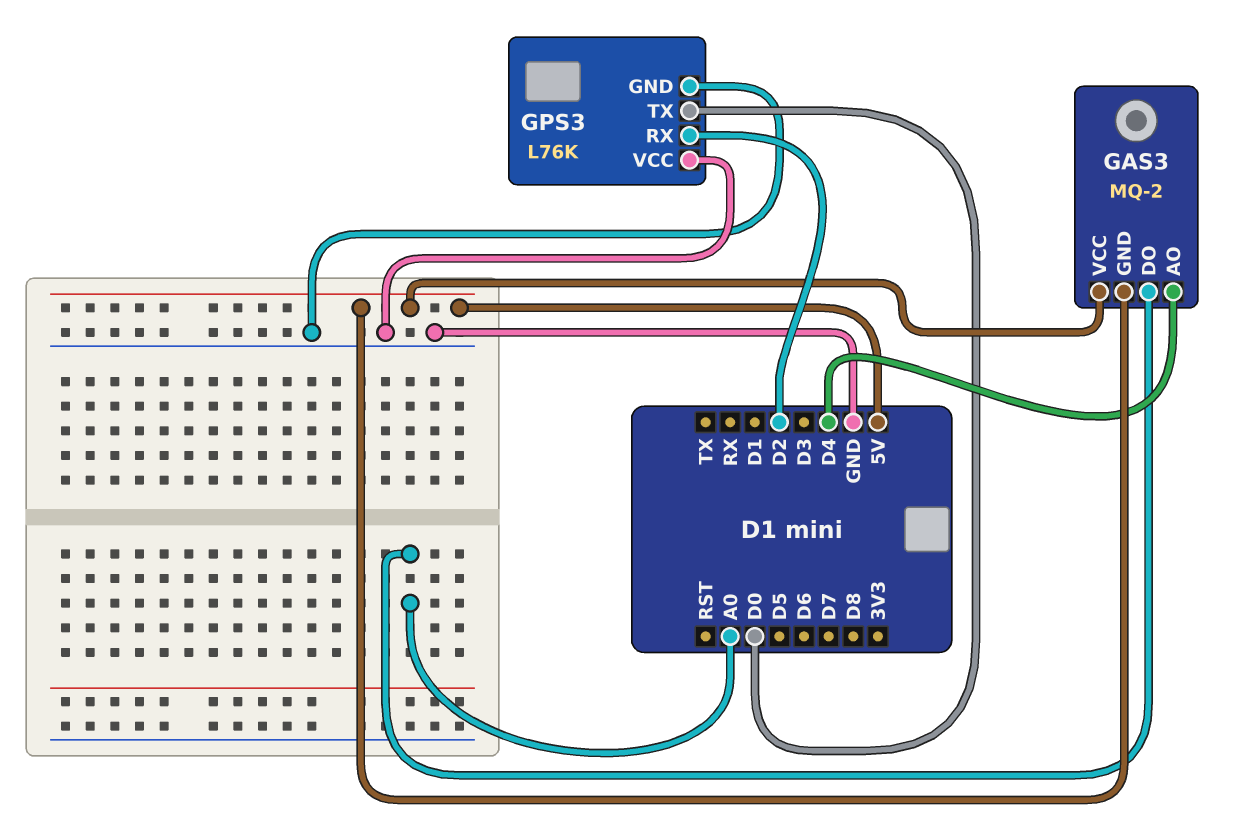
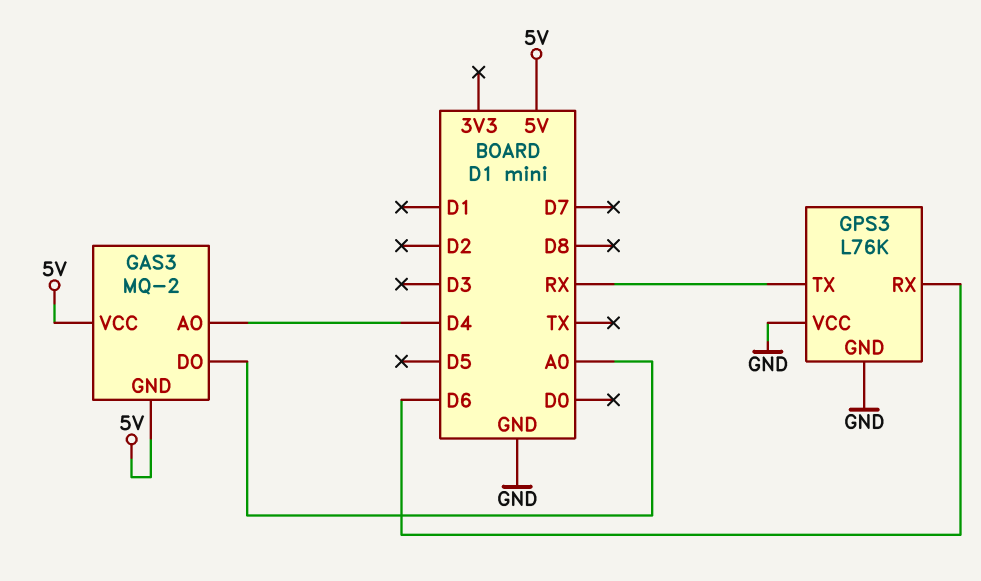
GPS3 pin RX: D2 -> D6
GPS3 pin TX: D0 -> RX

